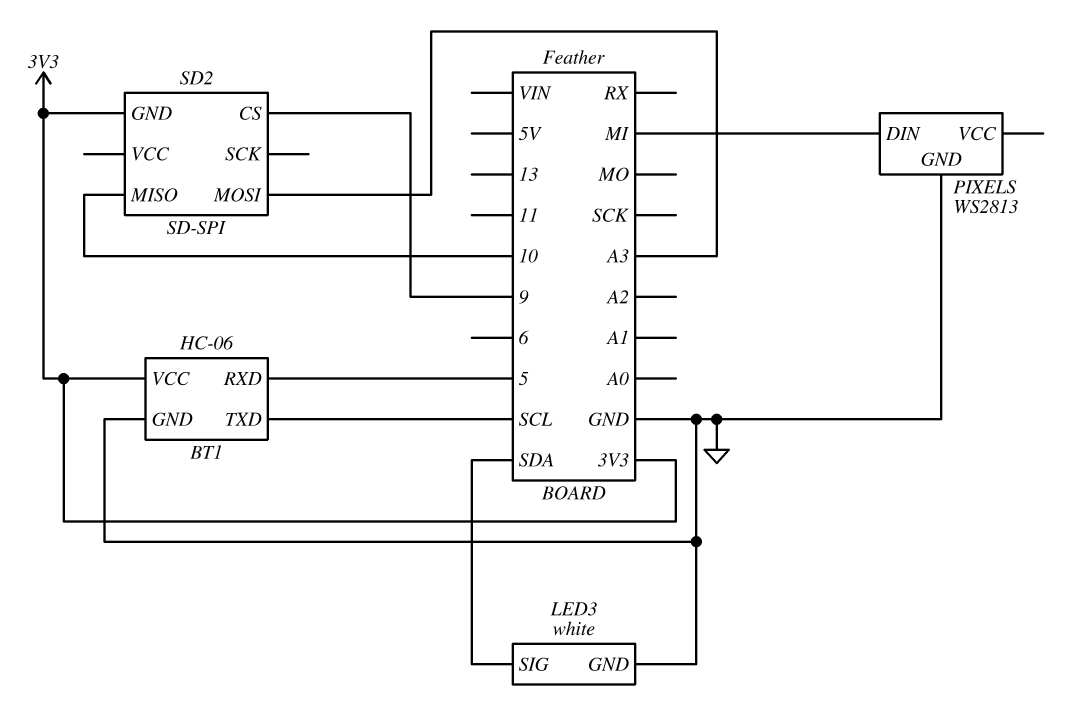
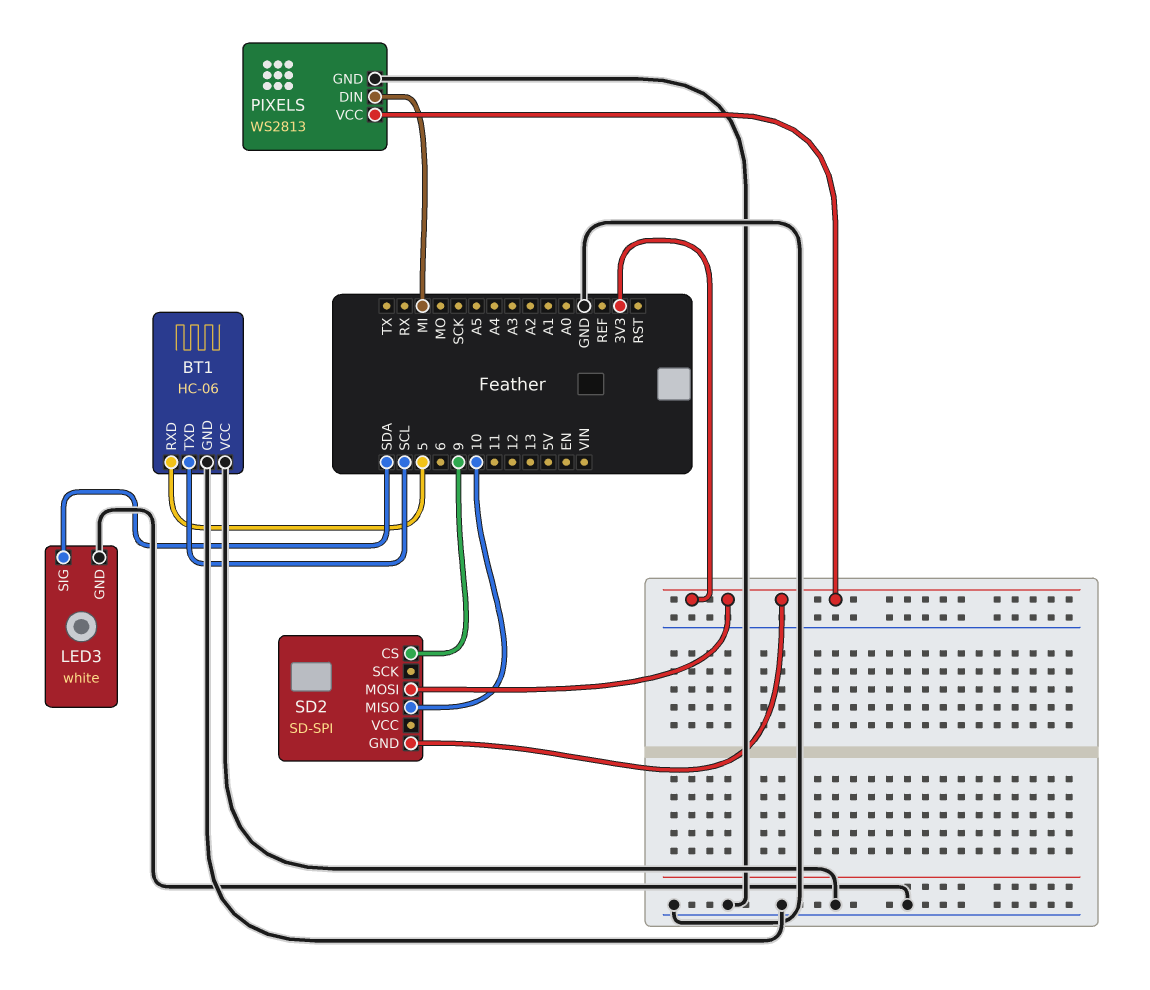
BT1 pin VCC: 3V3 -> GND
PIXELS pin VCC: none -> 3V3
SD2 pin MOSI: A3 -> 3V3

